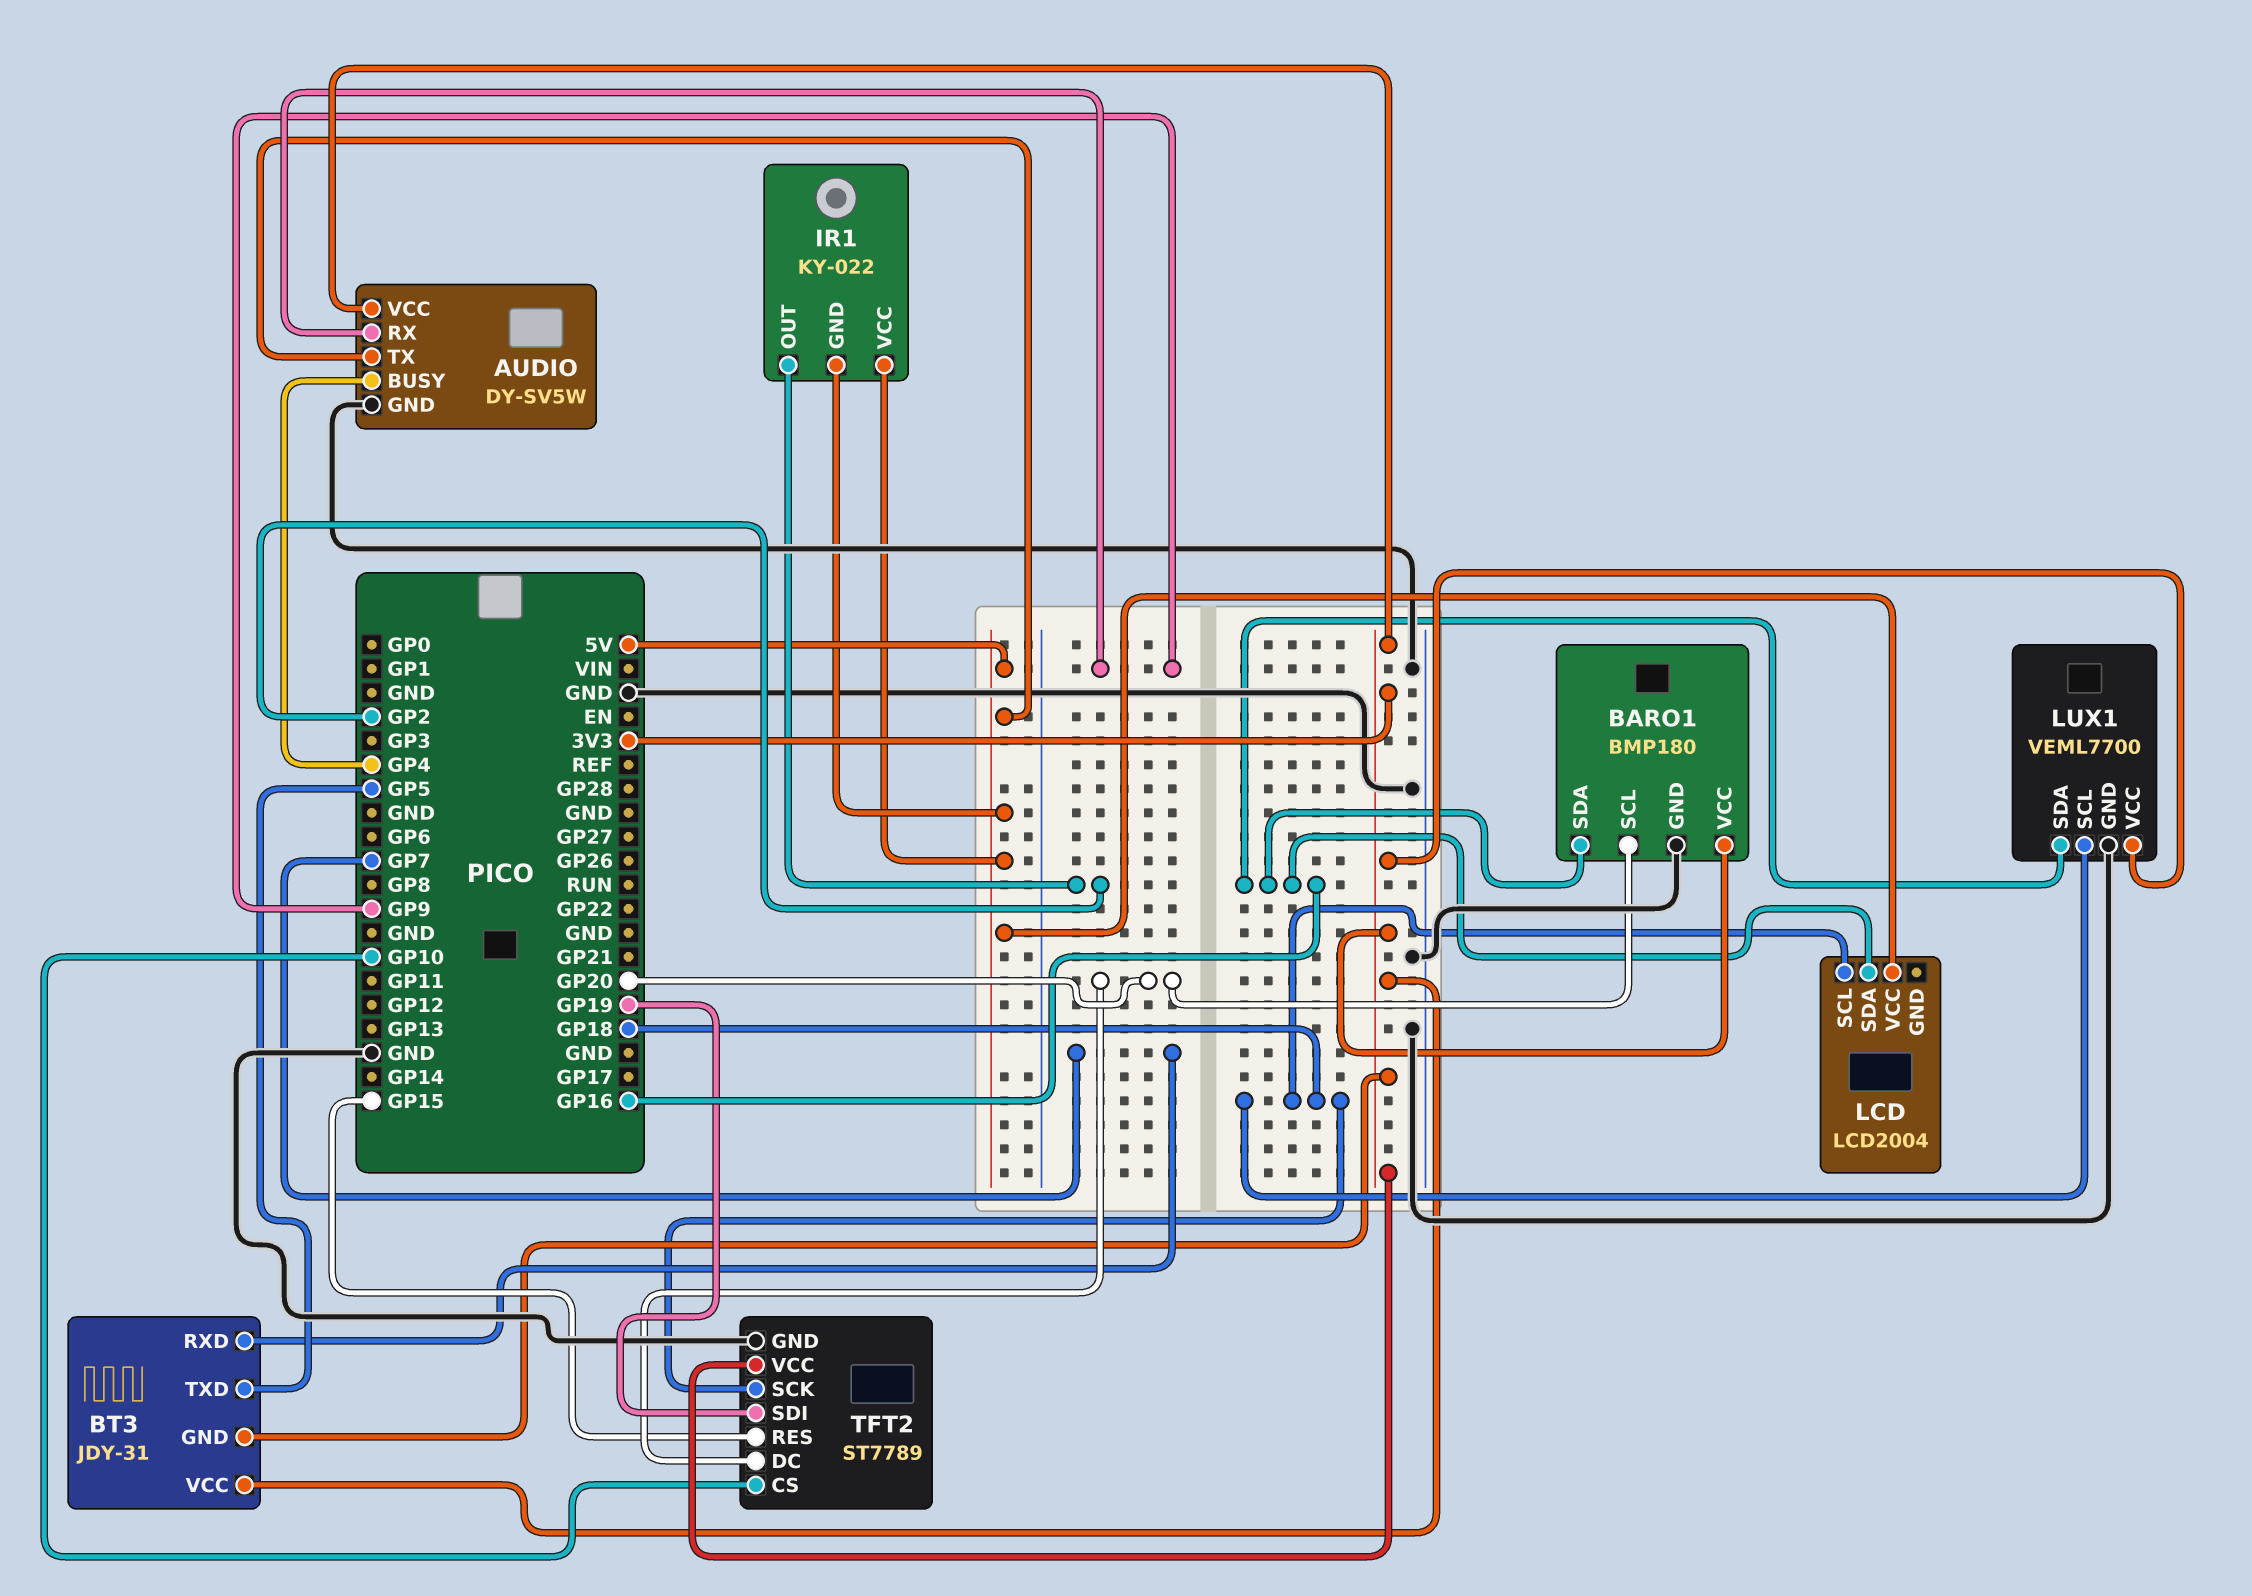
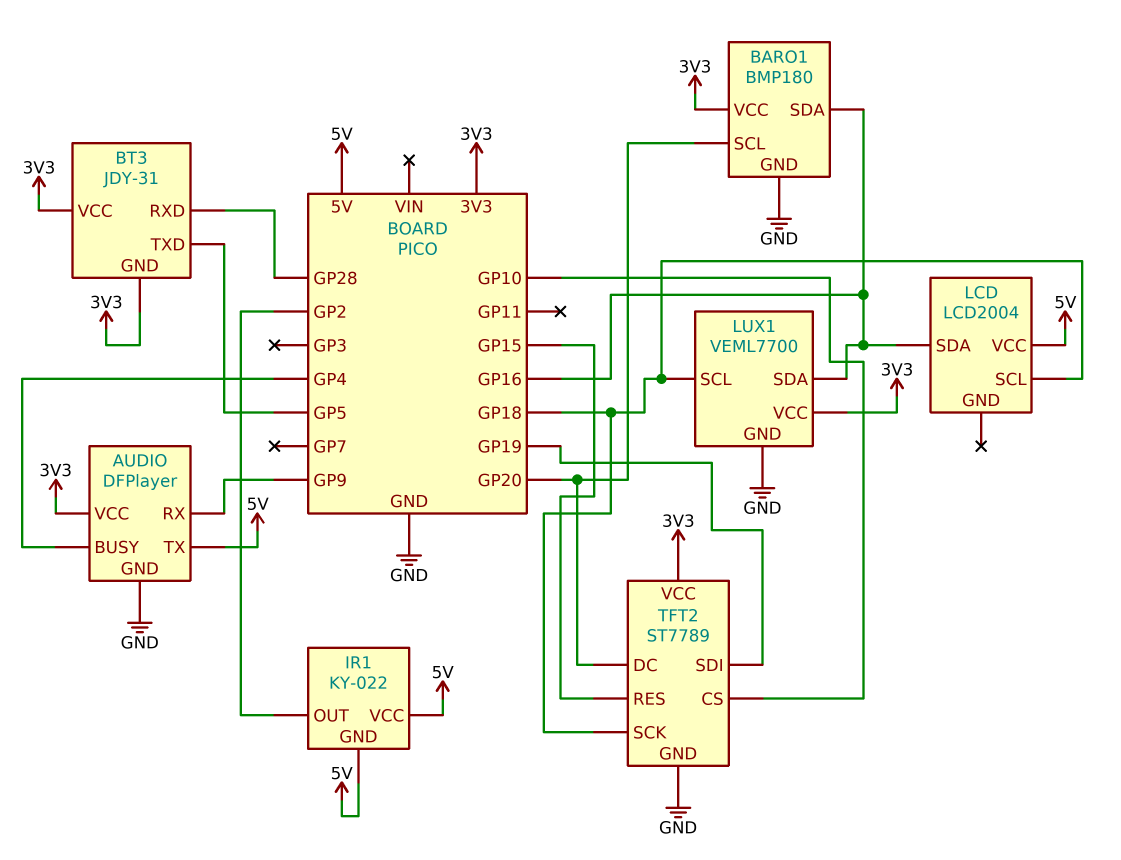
AUDIO: DY-SV5W -> DFPlayer
BT3 pin RXD: GP7 -> GP28

